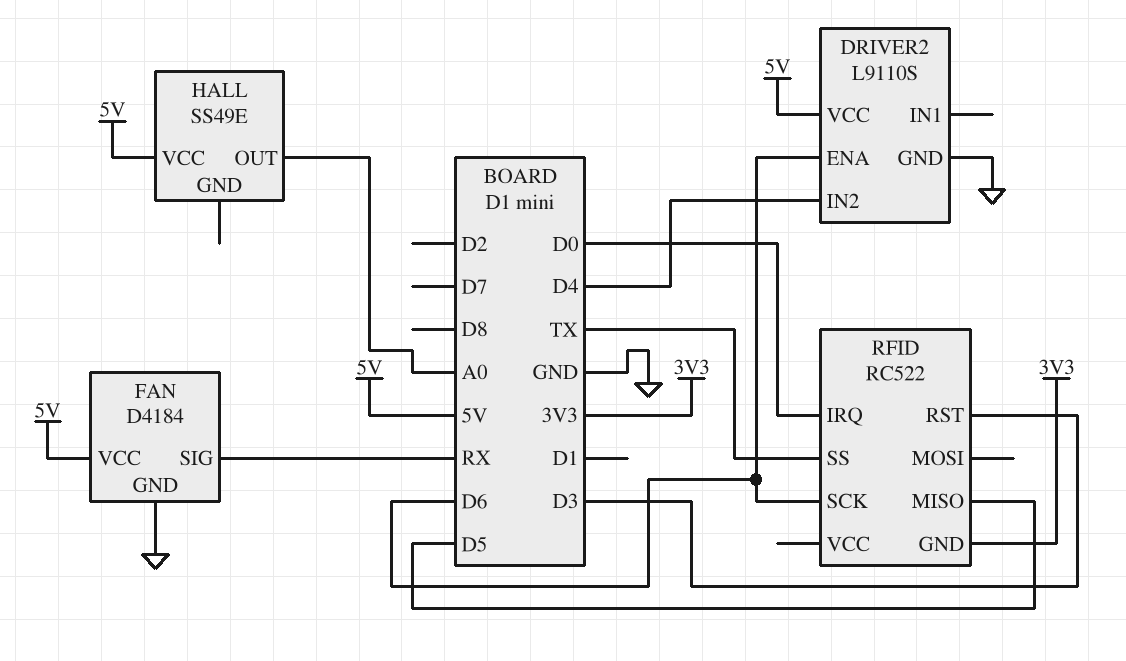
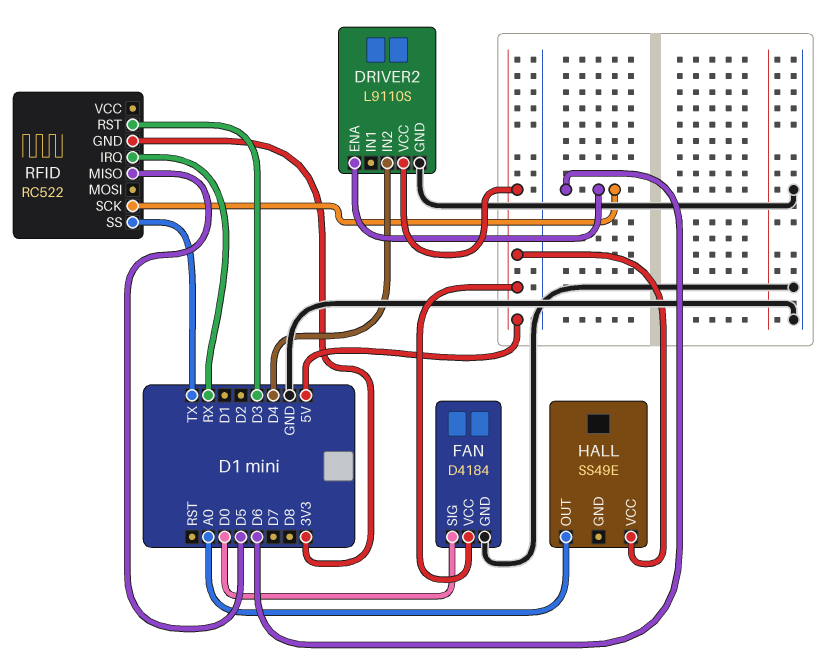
FAN pin SIG: RX -> D0
RFID pin IRQ: D0 -> RX

